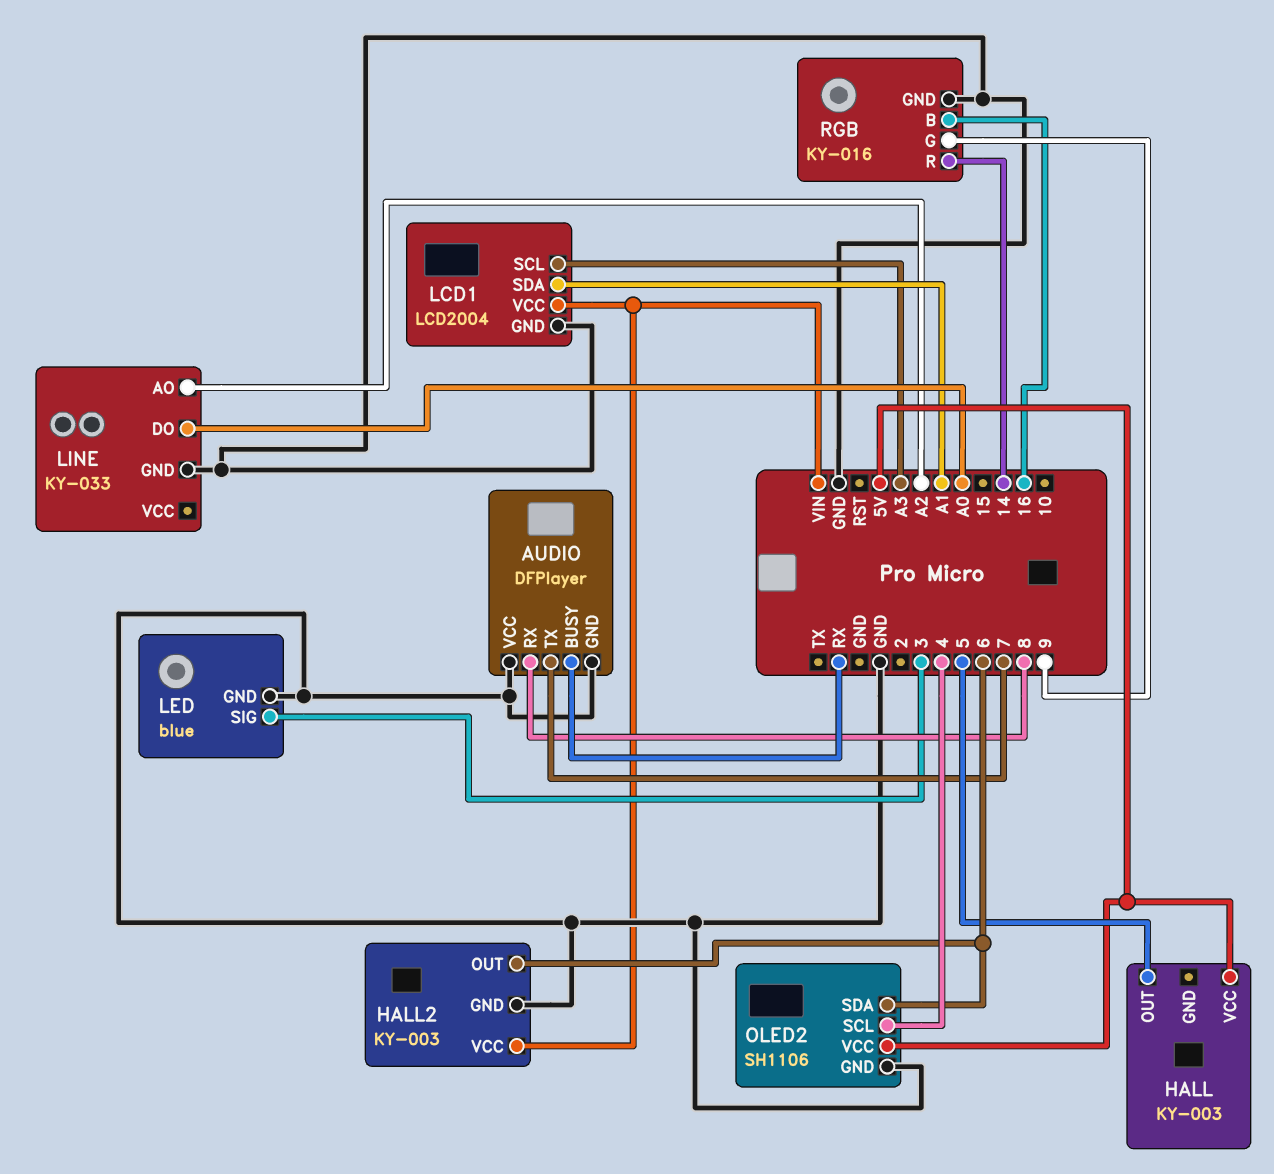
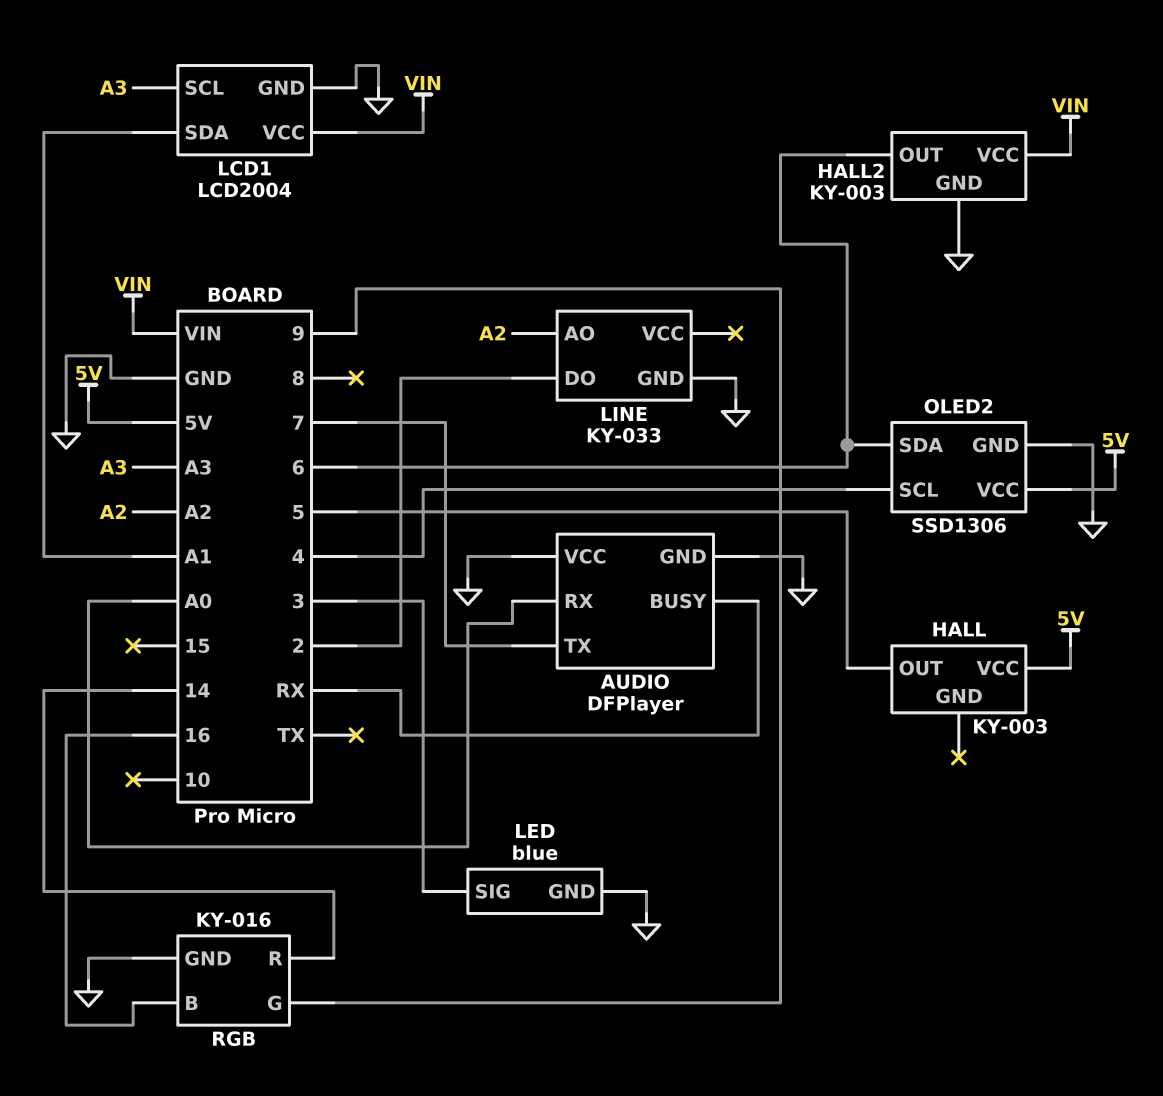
AUDIO pin RX: 8 -> A0
LINE pin DO: A0 -> 2
OLED2: SH1106 -> SSD1306

